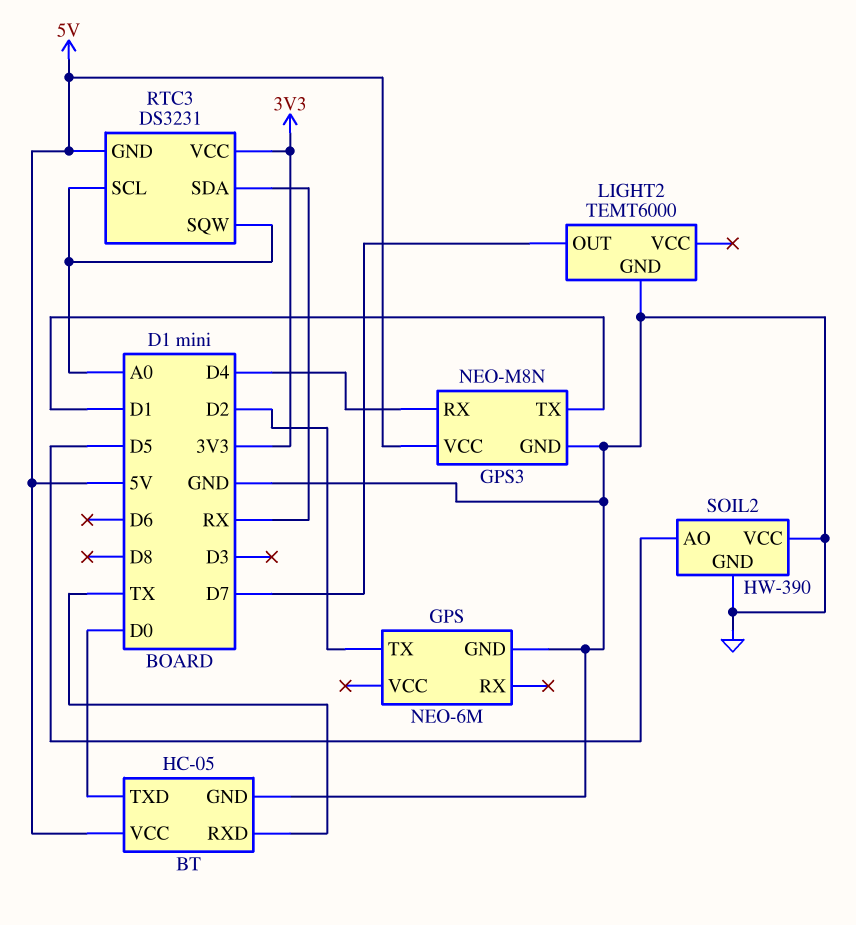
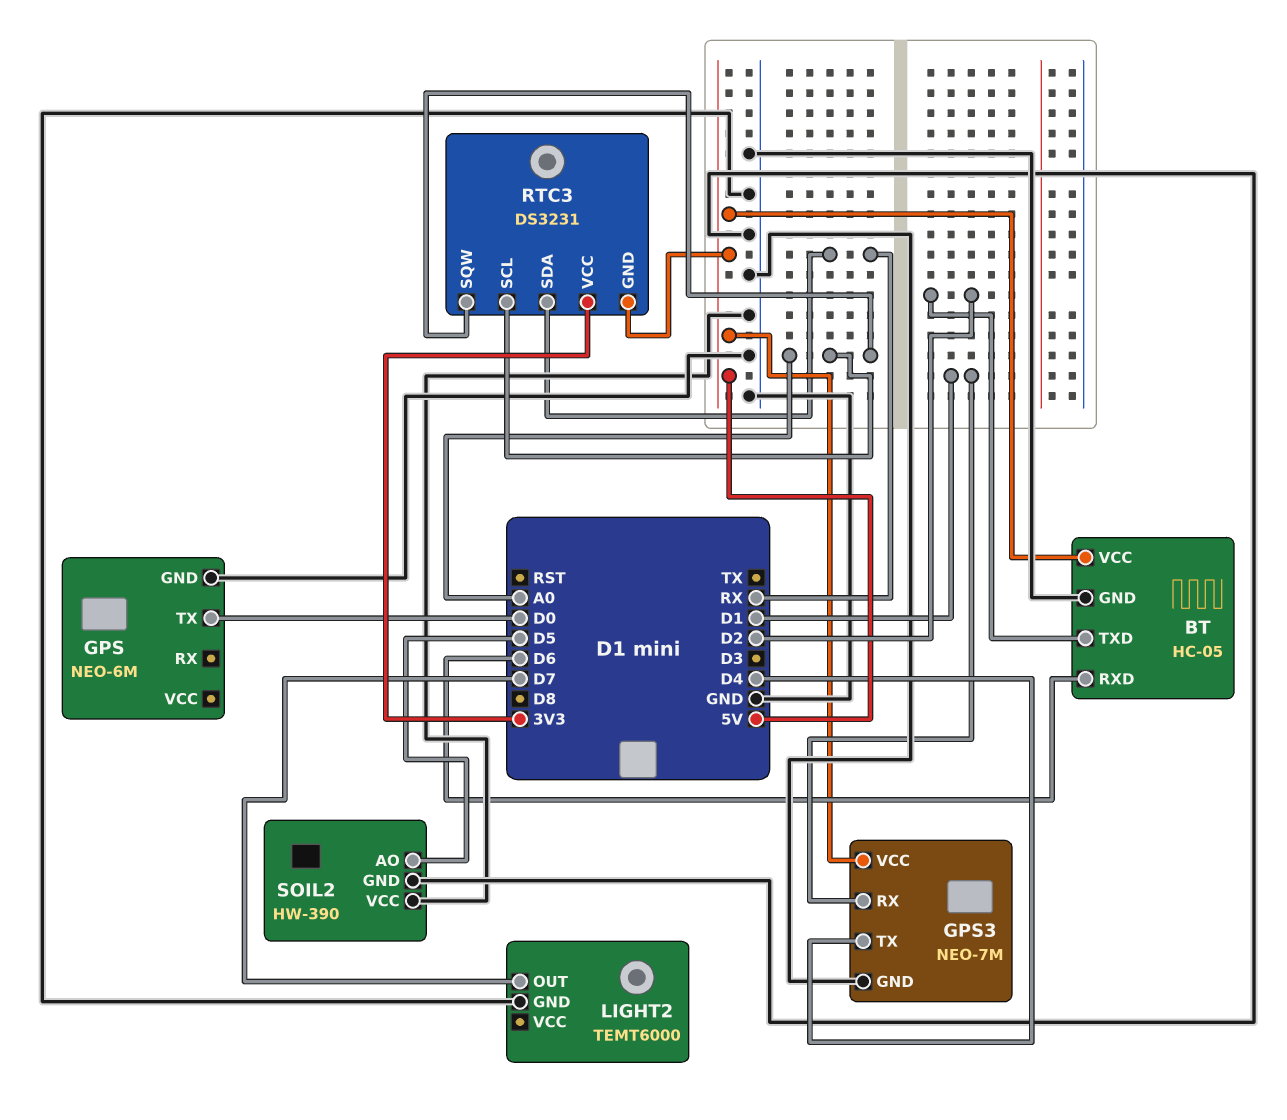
BT pin RXD: TX -> D6
BT pin TXD: D0 -> D2
GPS pin TX: D2 -> D0
GPS3: NEO-M8N -> NEO-7M
GPS3 pin RX: D4 -> D1
GPS3 pin TX: D1 -> D4

